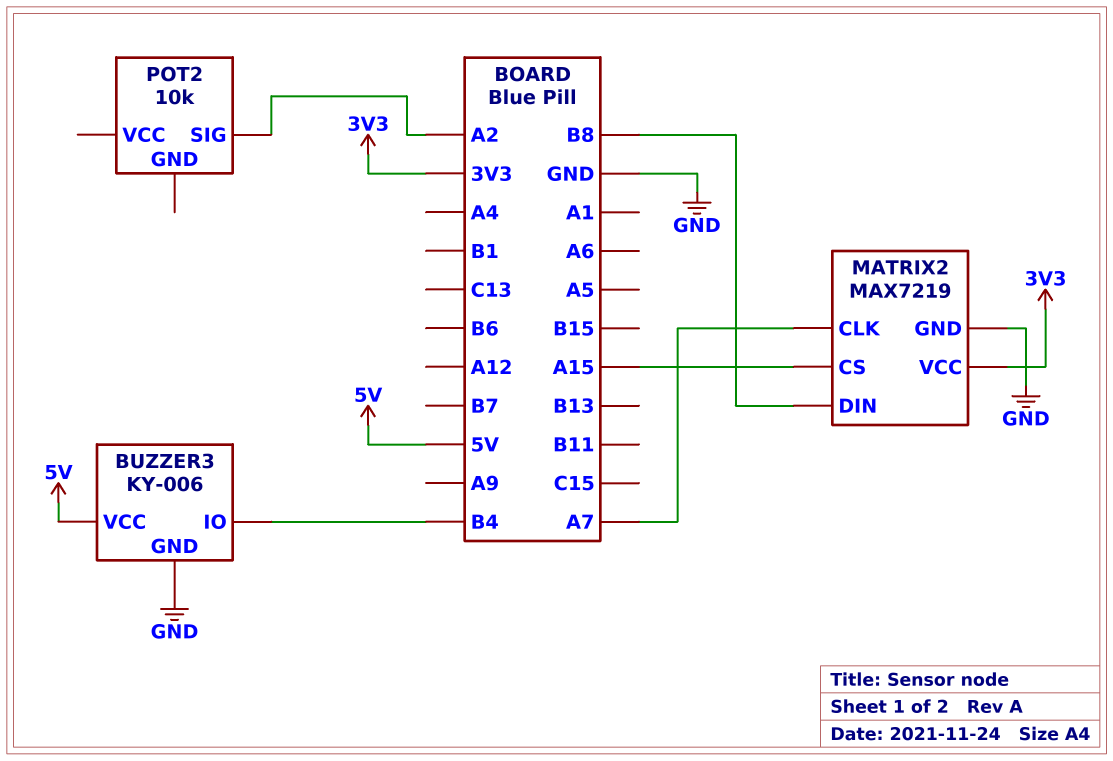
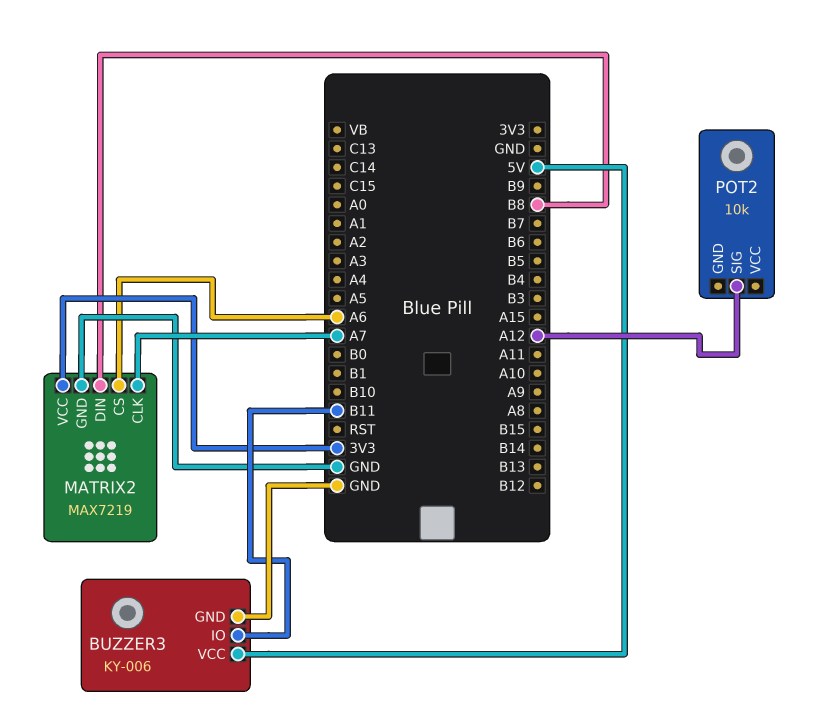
BUZZER3 pin IO: B4 -> B11
MATRIX2 pin CS: A15 -> A6
POT2 pin SIG: A2 -> A12

